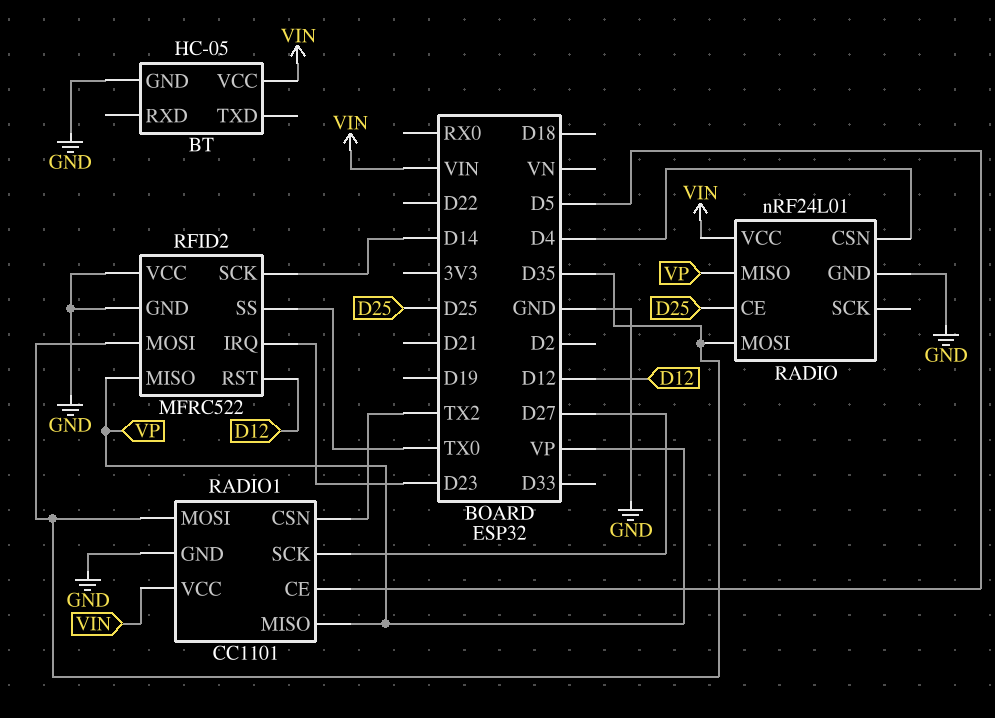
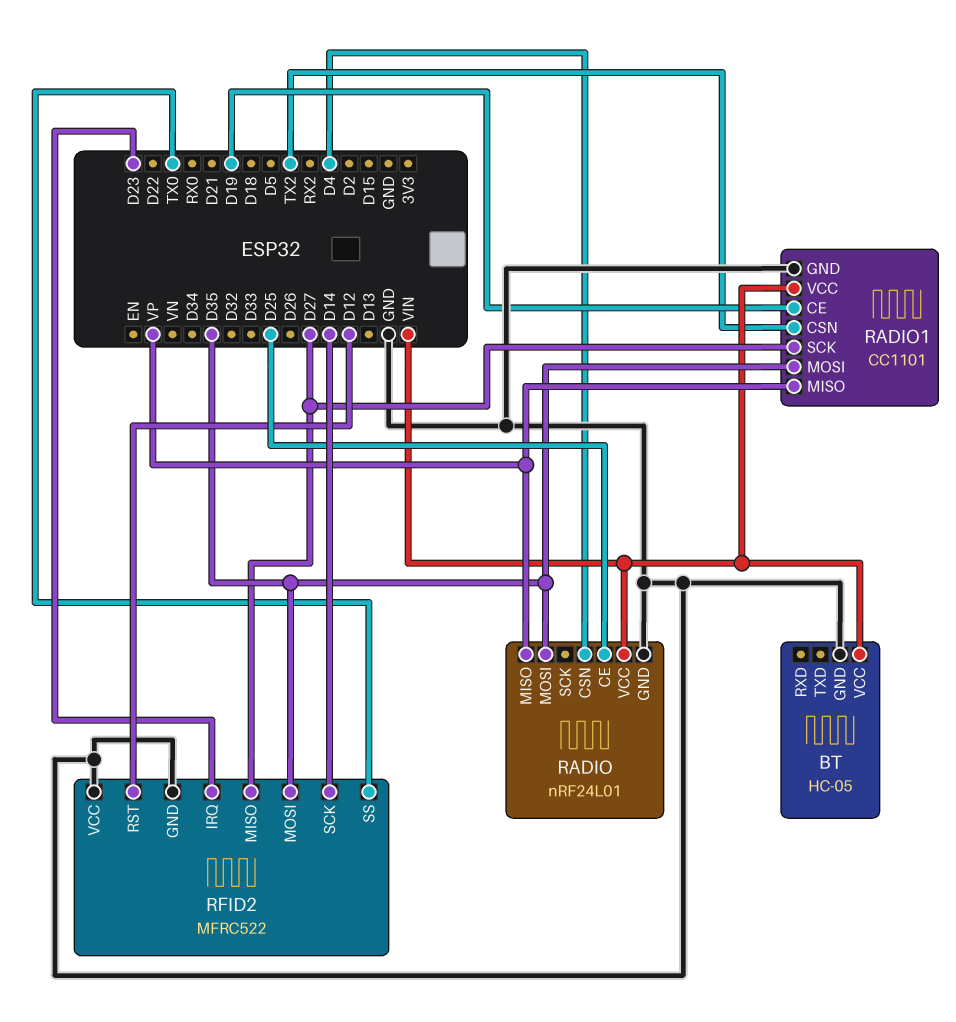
RADIO1 pin CE: D5 -> D19
RFID2 pin MISO: VP -> D27

